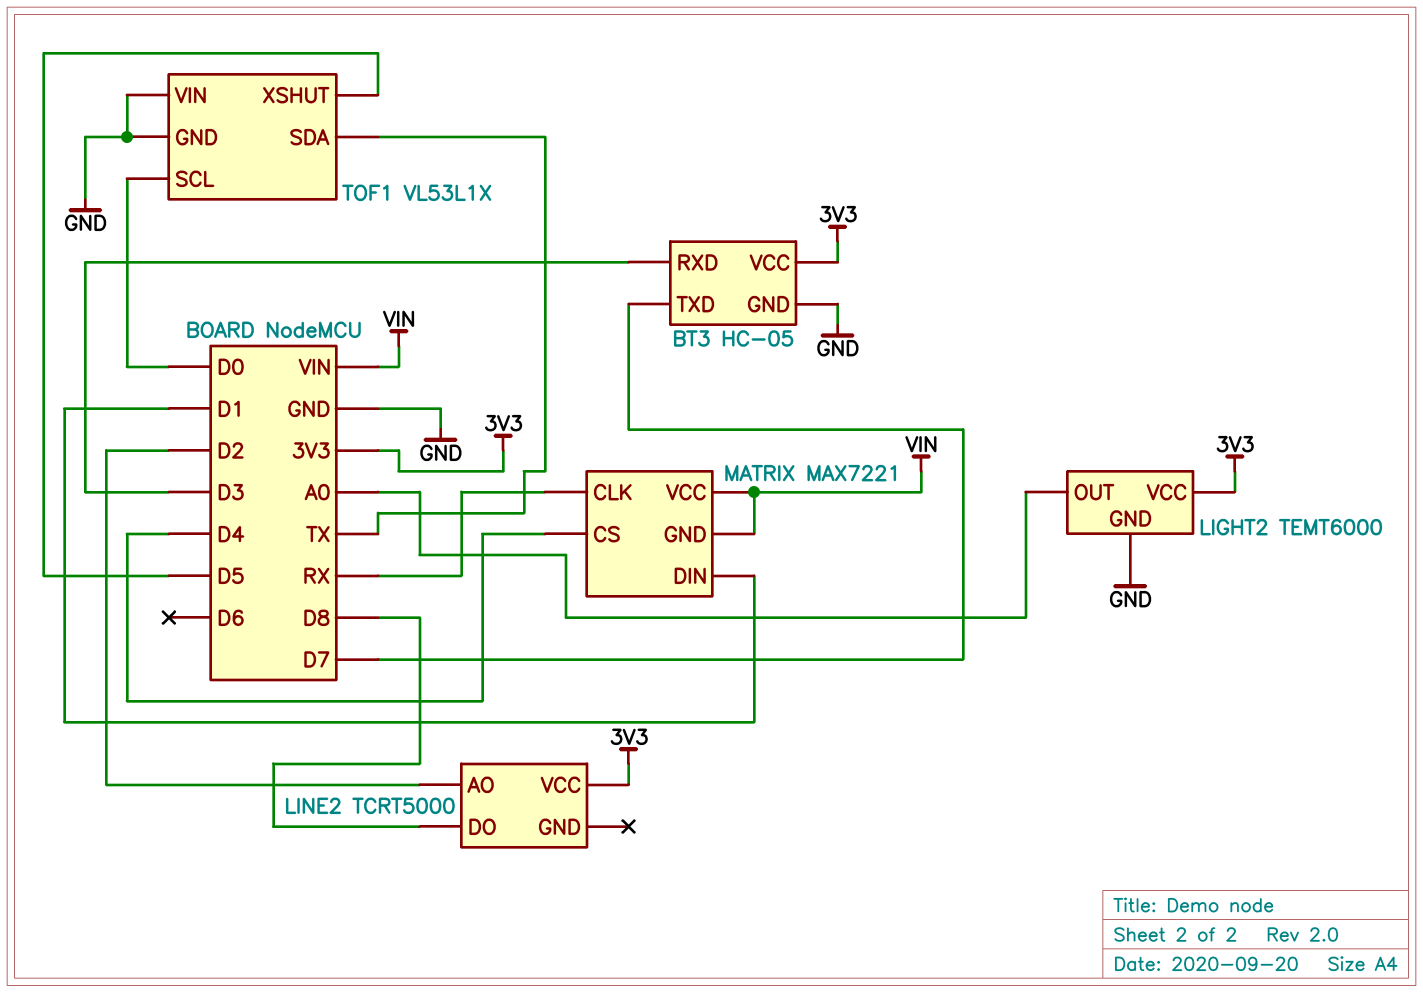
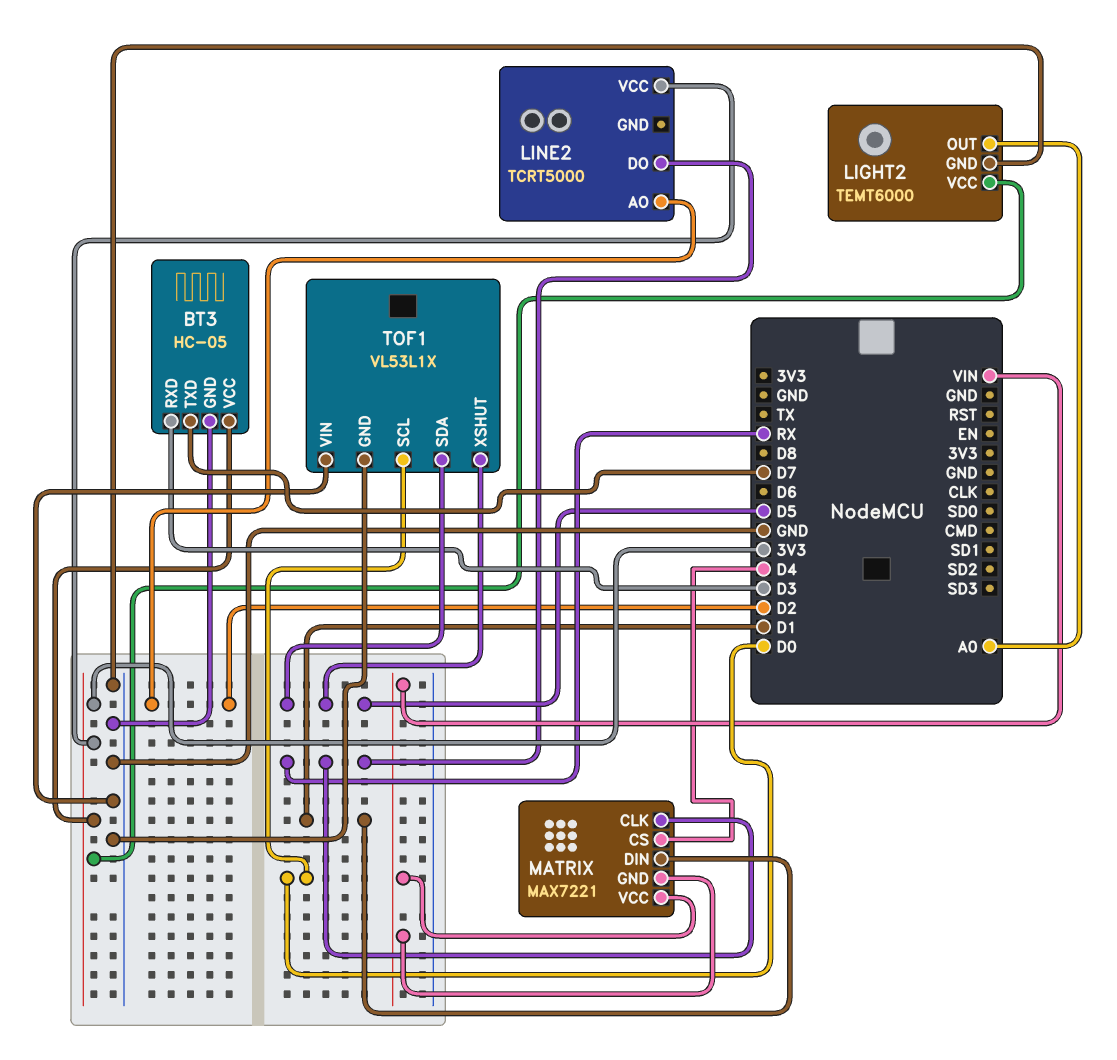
LINE2 pin DO: D8 -> RX
TOF1 pin SDA: TX -> D5

